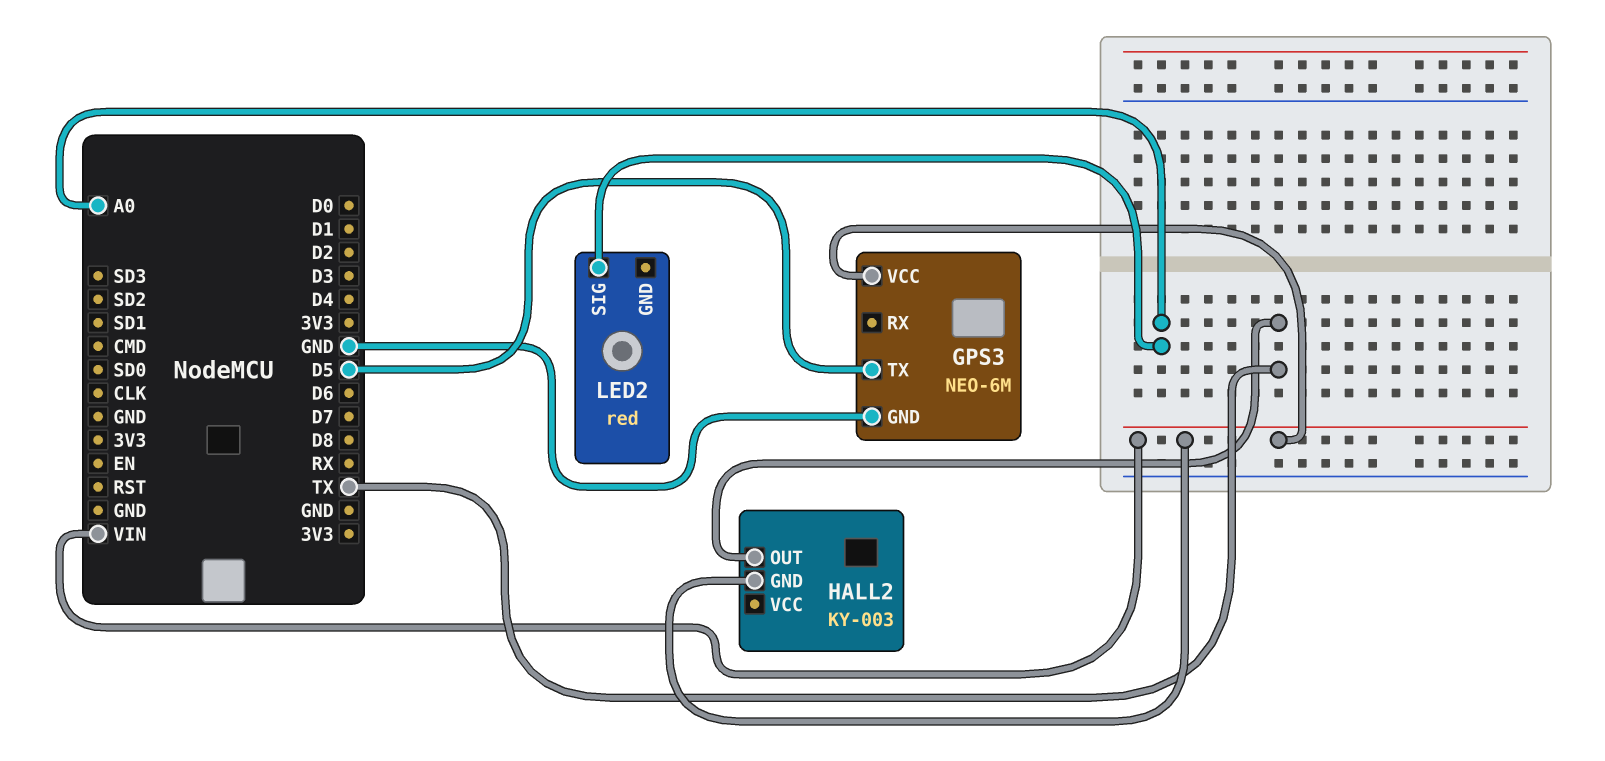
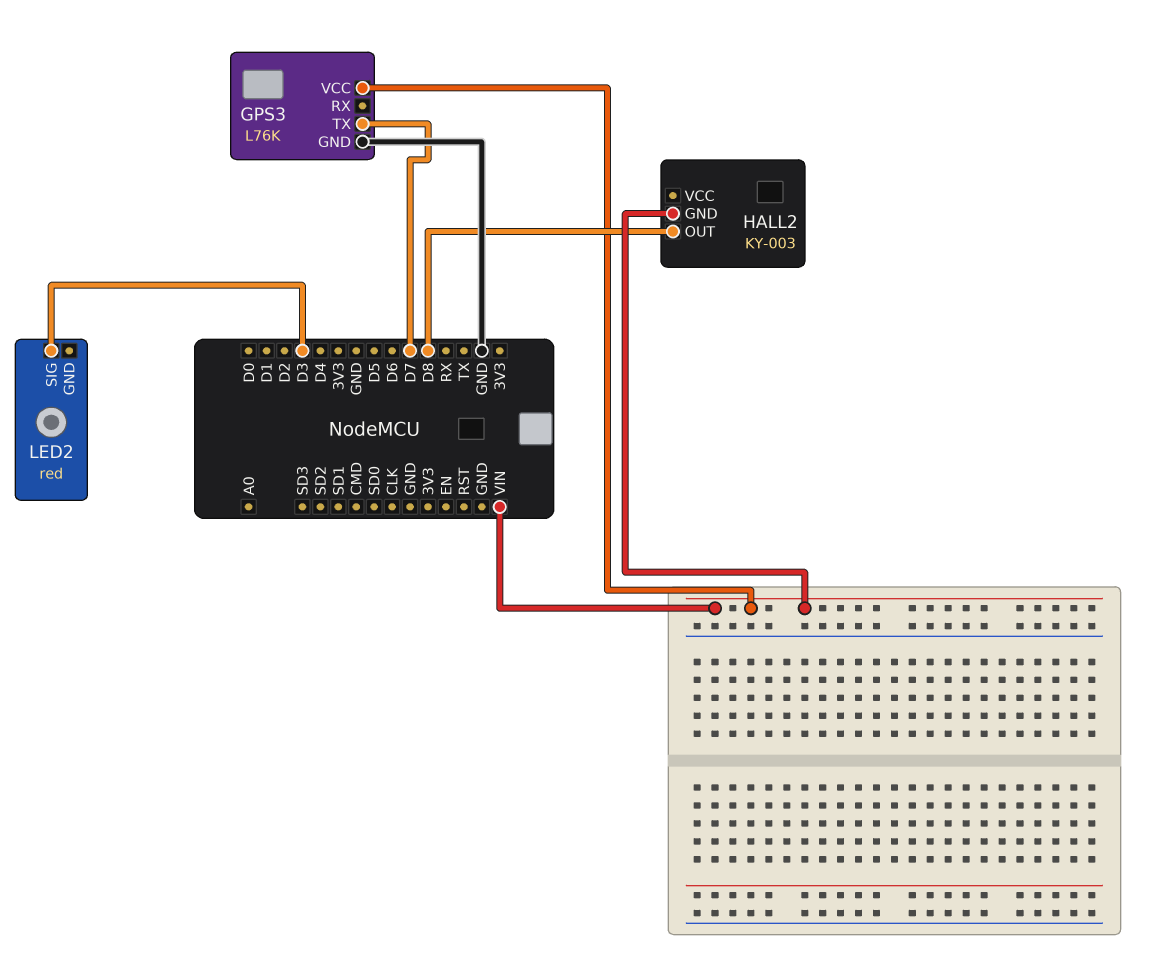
GPS3: NEO-6M -> L76K
GPS3 pin TX: D5 -> D7
HALL2 pin OUT: TX -> D8
LED2 pin SIG: A0 -> D3

